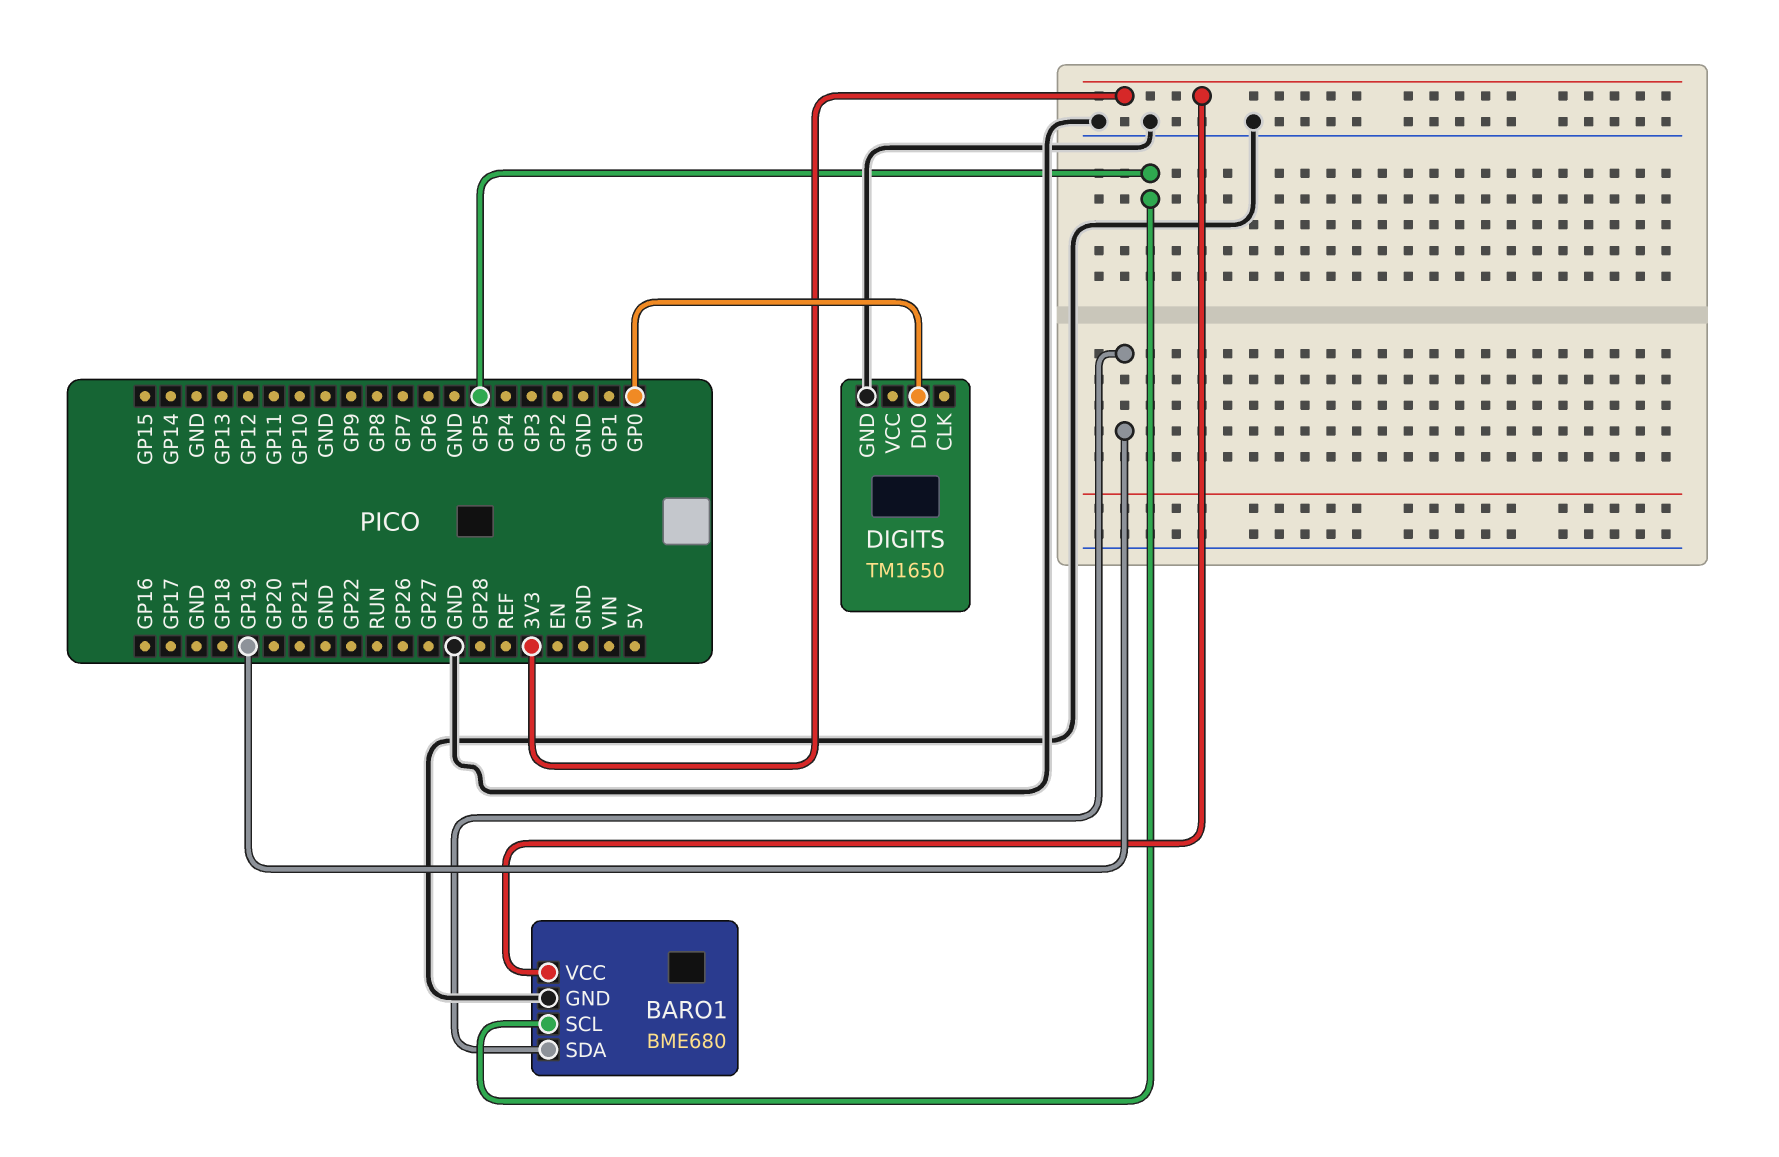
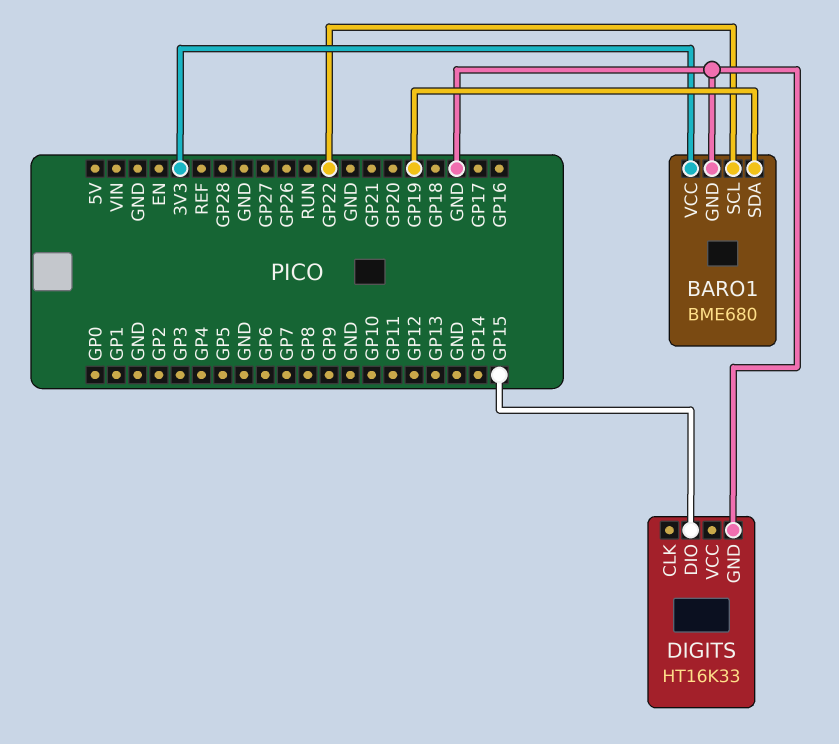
BARO1 pin SCL: GP5 -> GP22
DIGITS: TM1650 -> HT16K33
DIGITS pin DIO: GP0 -> GP15

